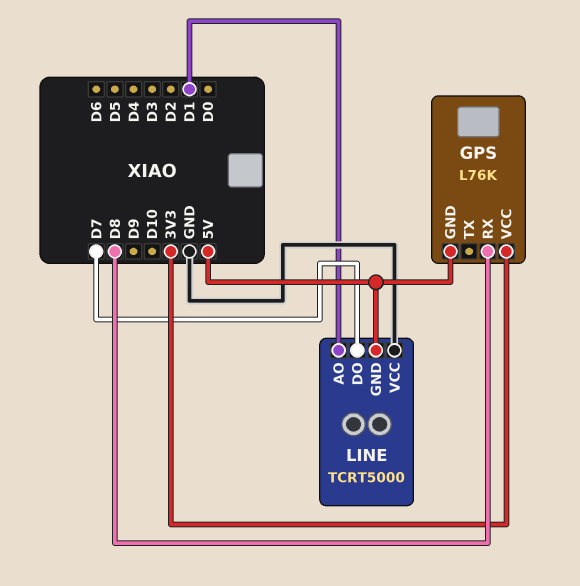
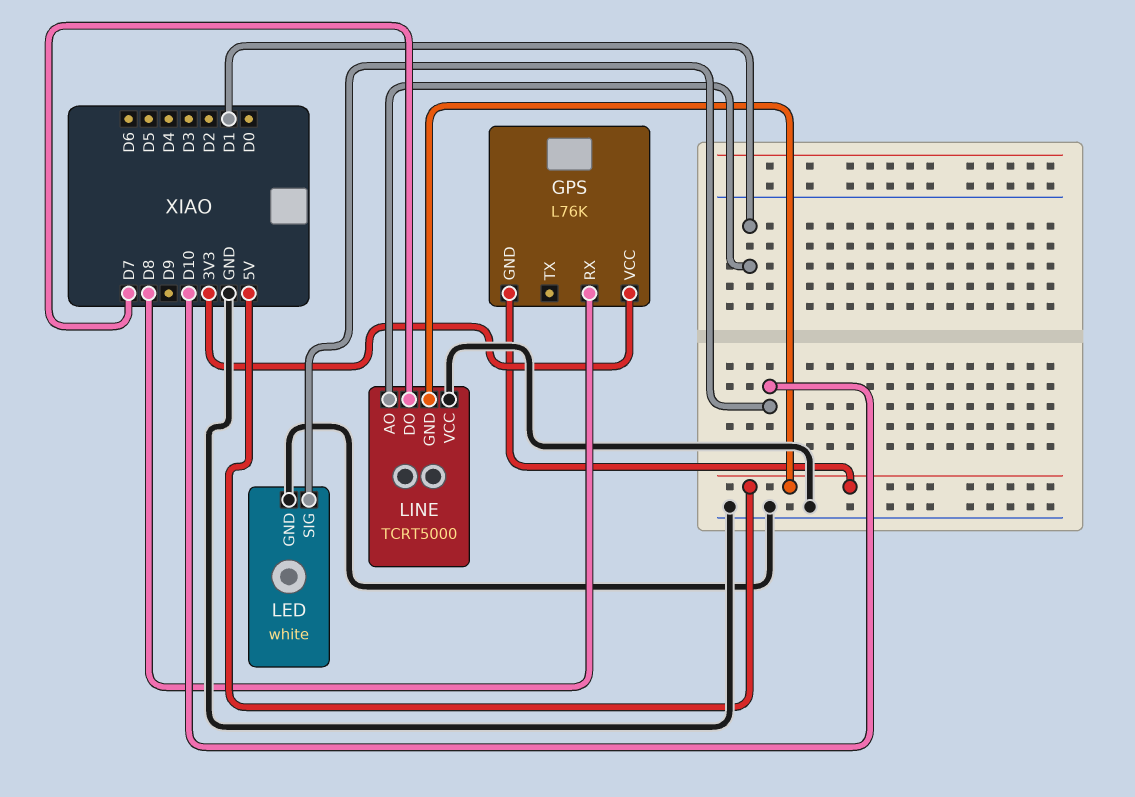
LED: none -> white
LED pin GND: none -> GND
LED pin SIG: none -> D10

